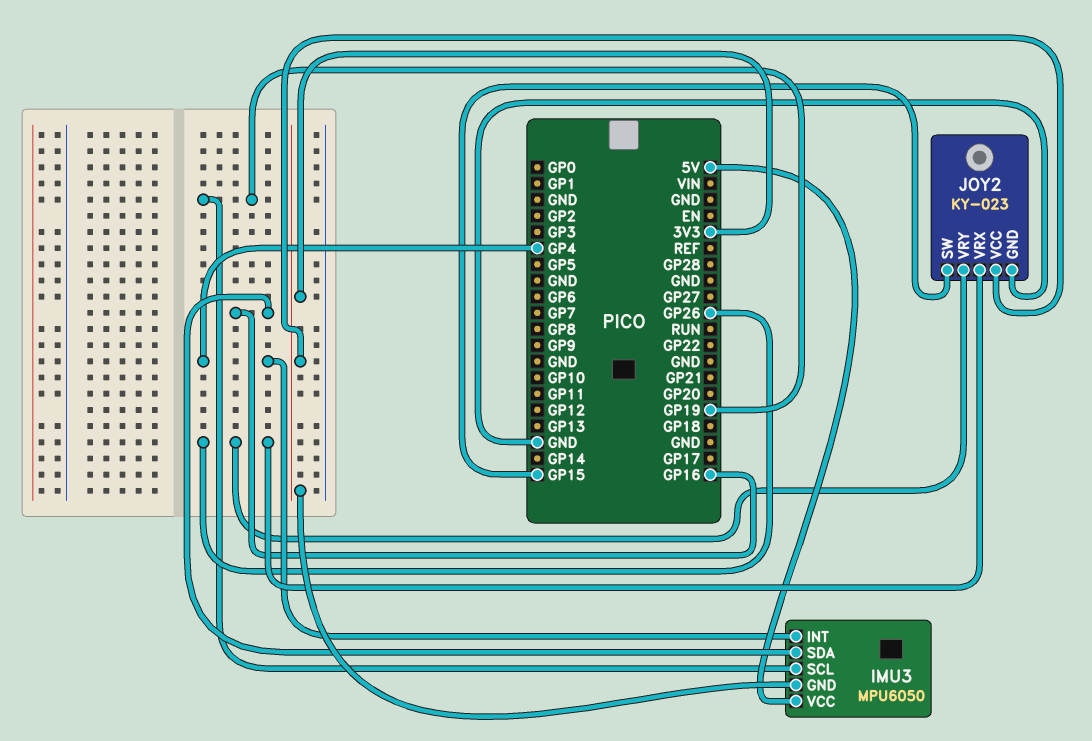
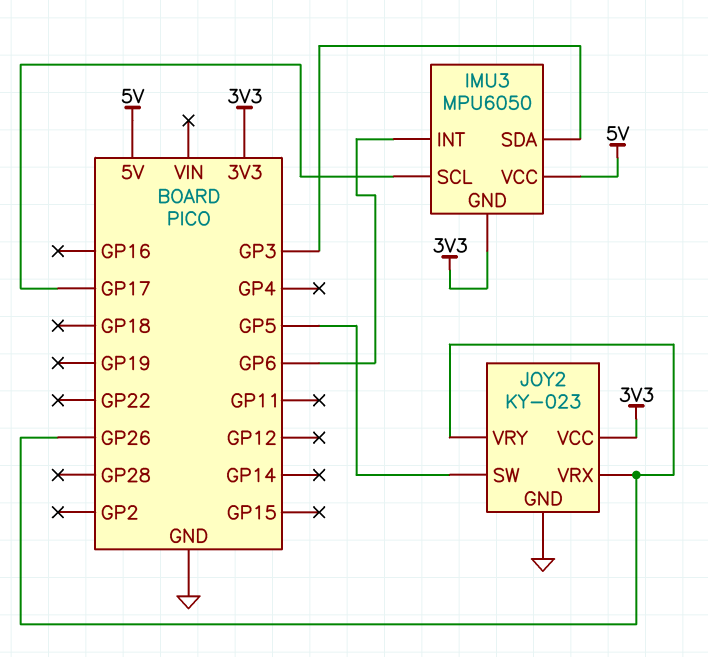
IMU3 pin INT: GP4 -> GP6
IMU3 pin SCL: GP19 -> GP17
IMU3 pin SDA: GP16 -> GP3
JOY2 pin SW: GP15 -> GP5

